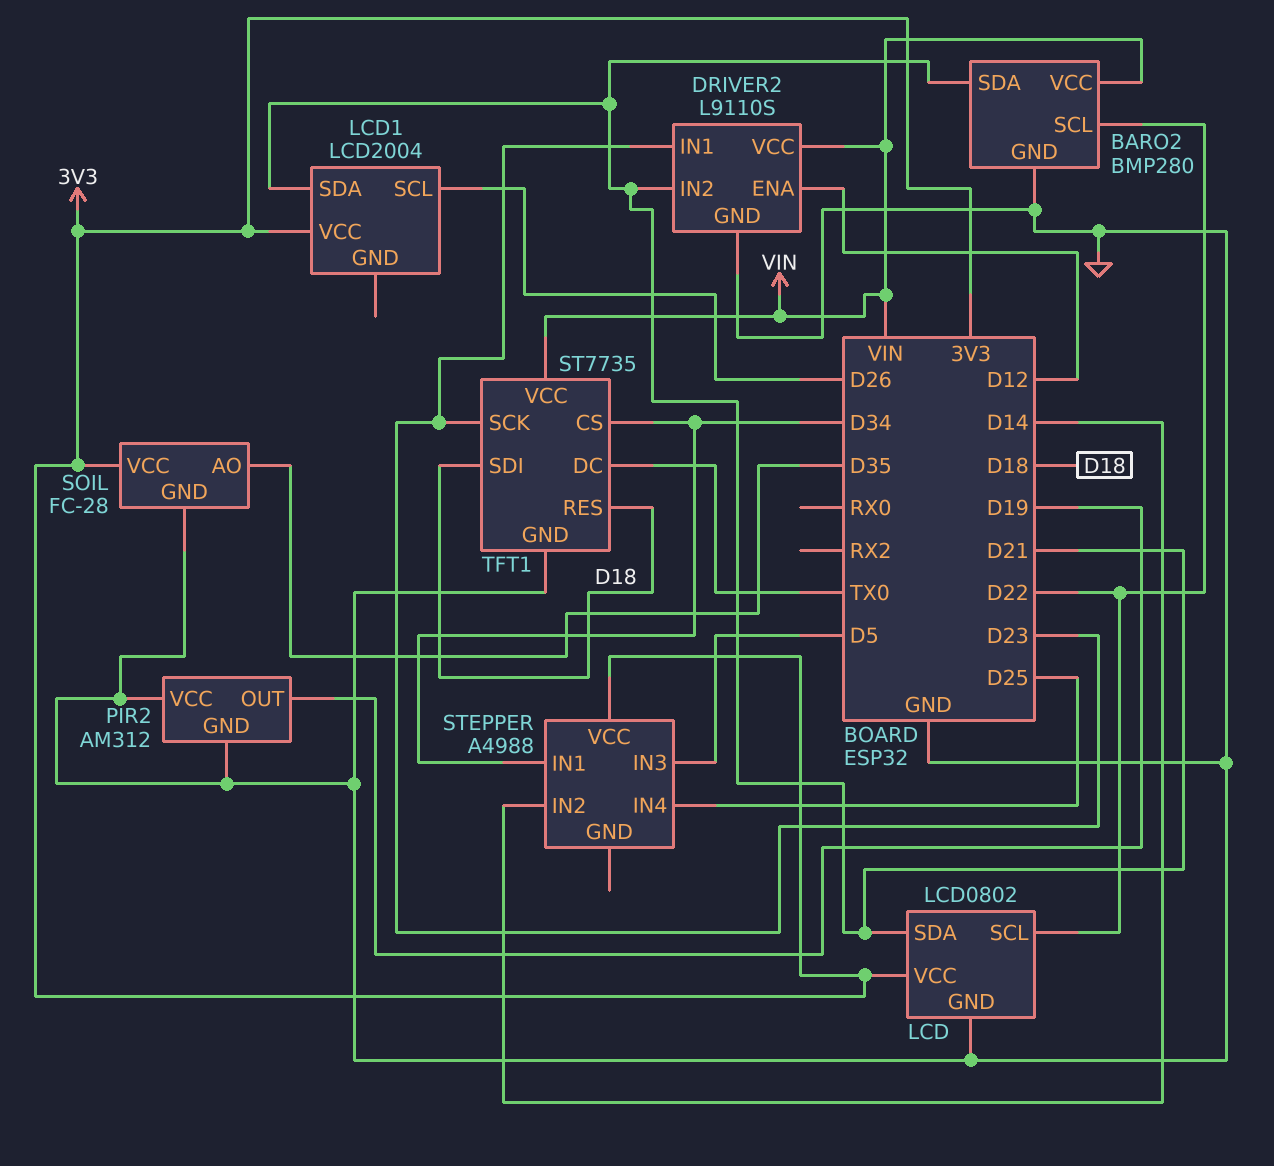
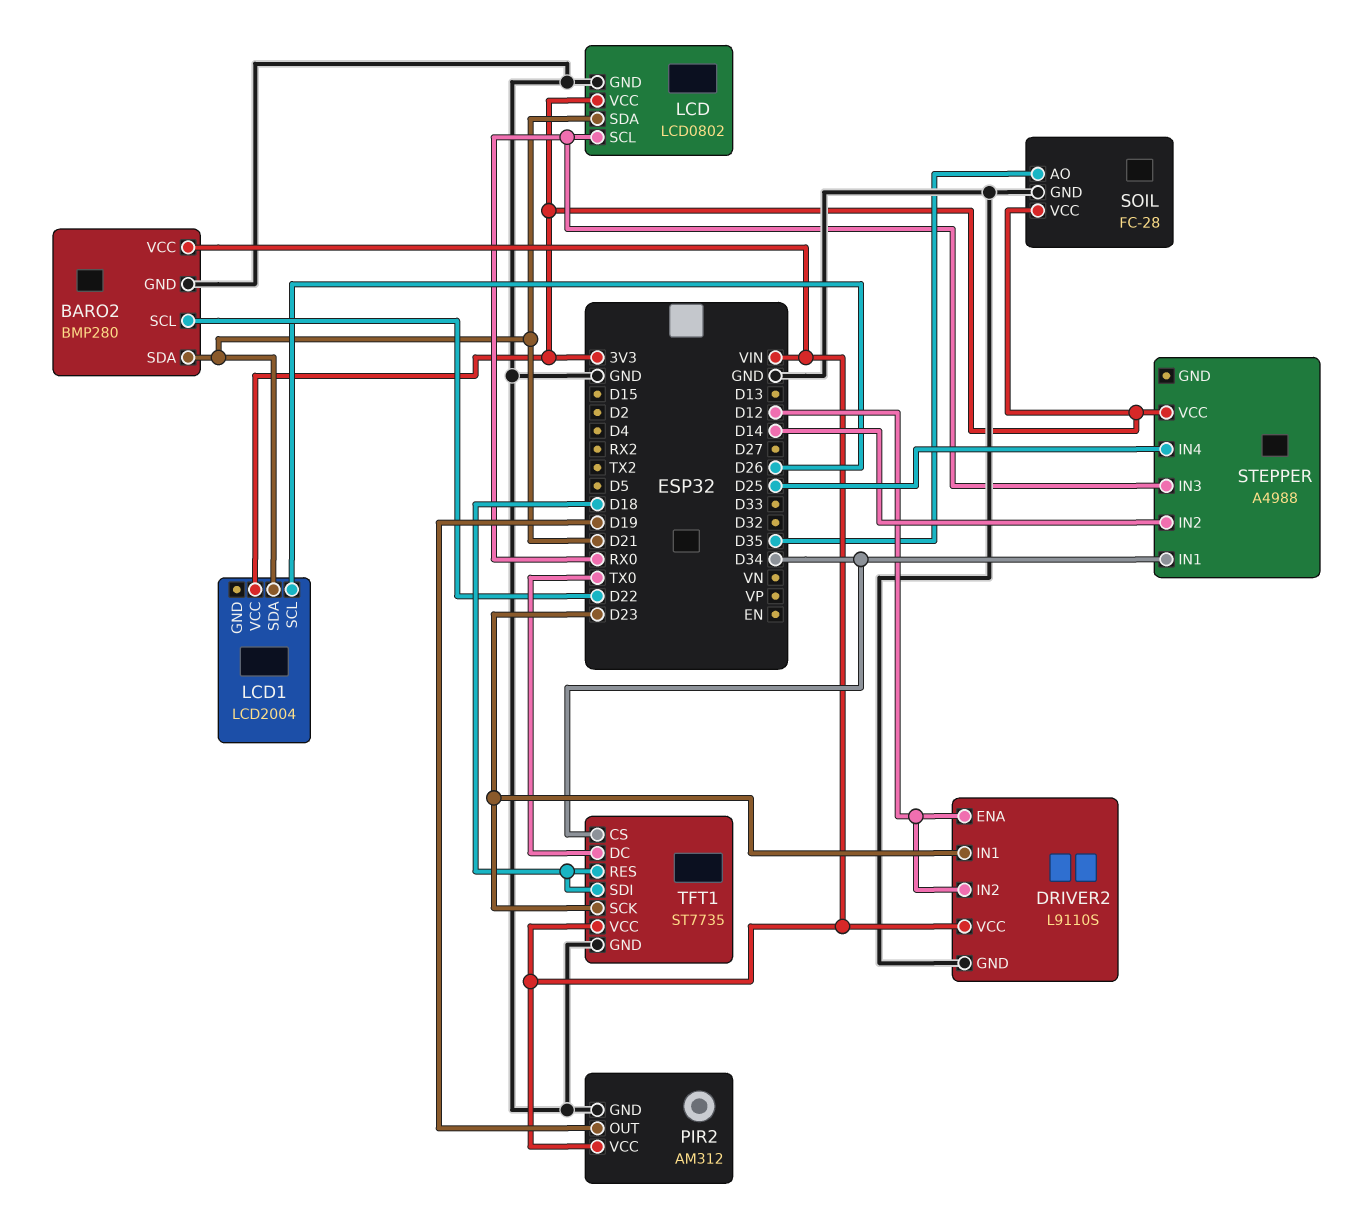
DRIVER2 pin IN2: D21 -> D12
LCD pin SCL: D22 -> RX0
PIR2 pin VCC: GND -> VIN
STEPPER pin IN3: D5 -> RX0

